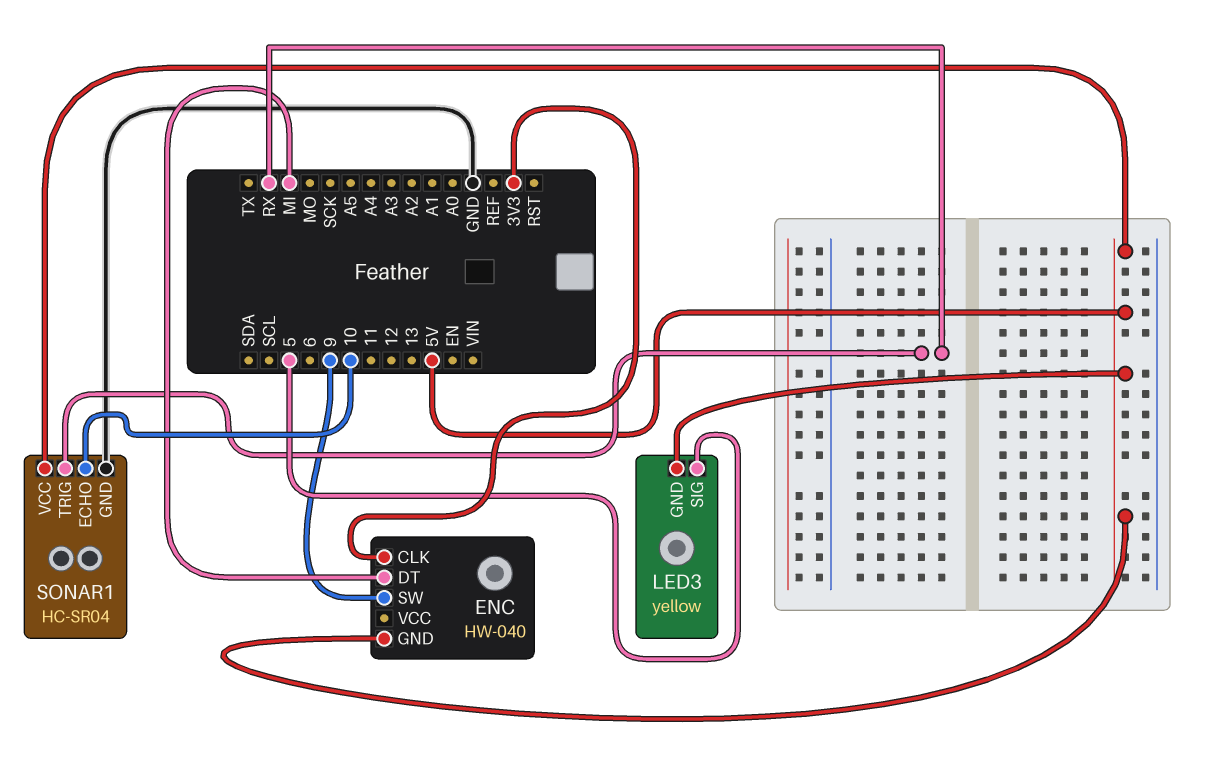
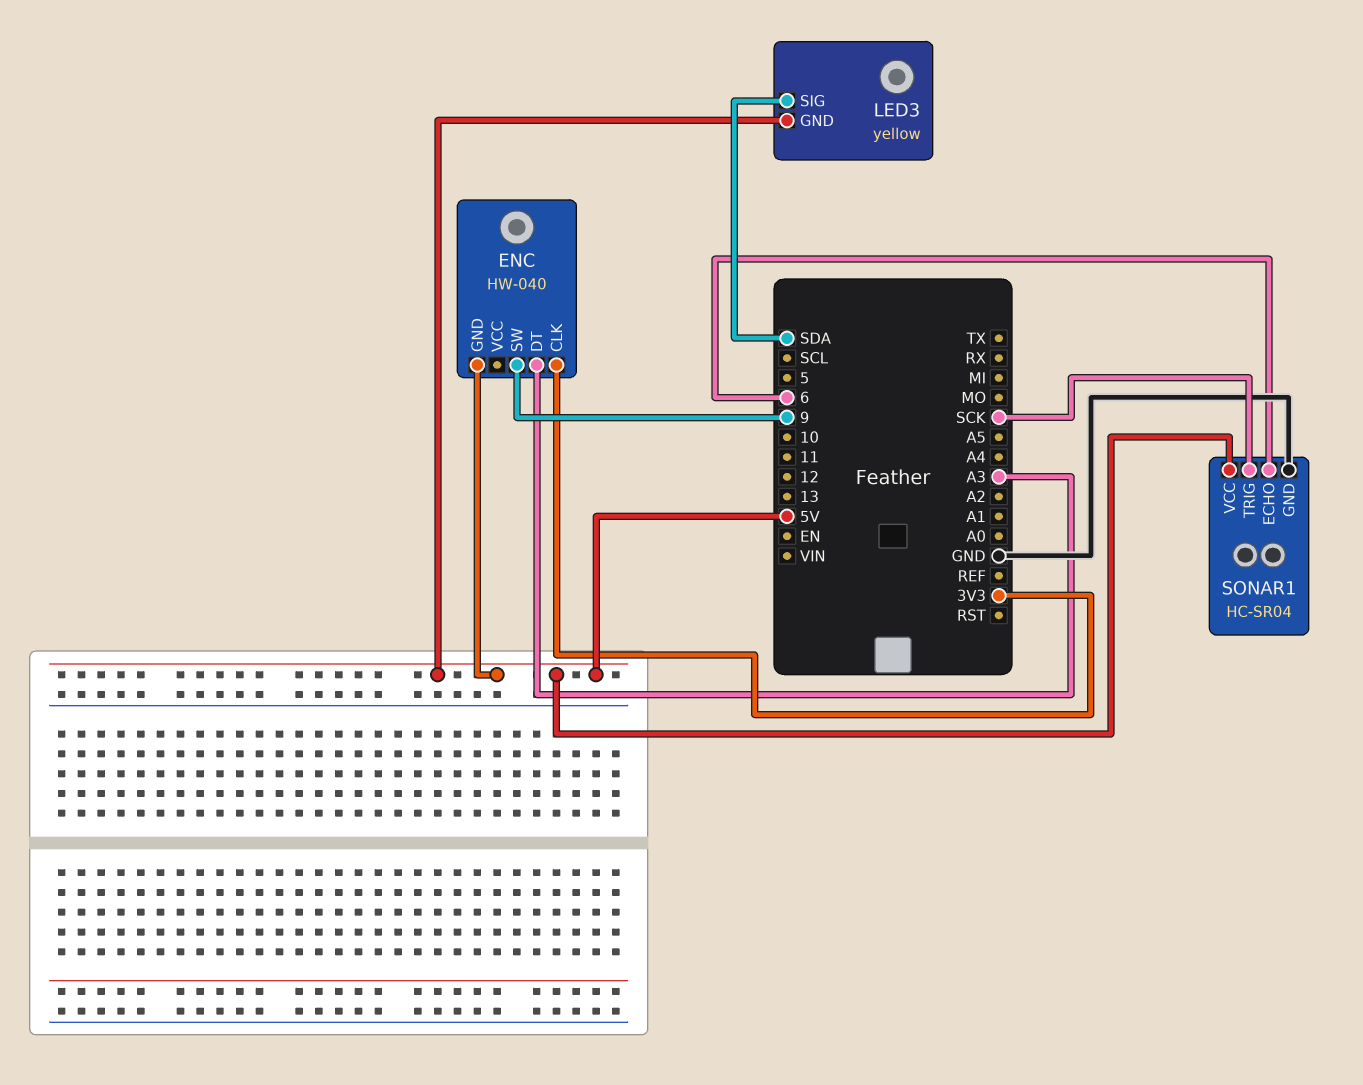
ENC pin DT: MI -> A3
LED3 pin SIG: 5 -> SDA
SONAR1 pin ECHO: 10 -> 6
SONAR1 pin TRIG: RX -> SCK

